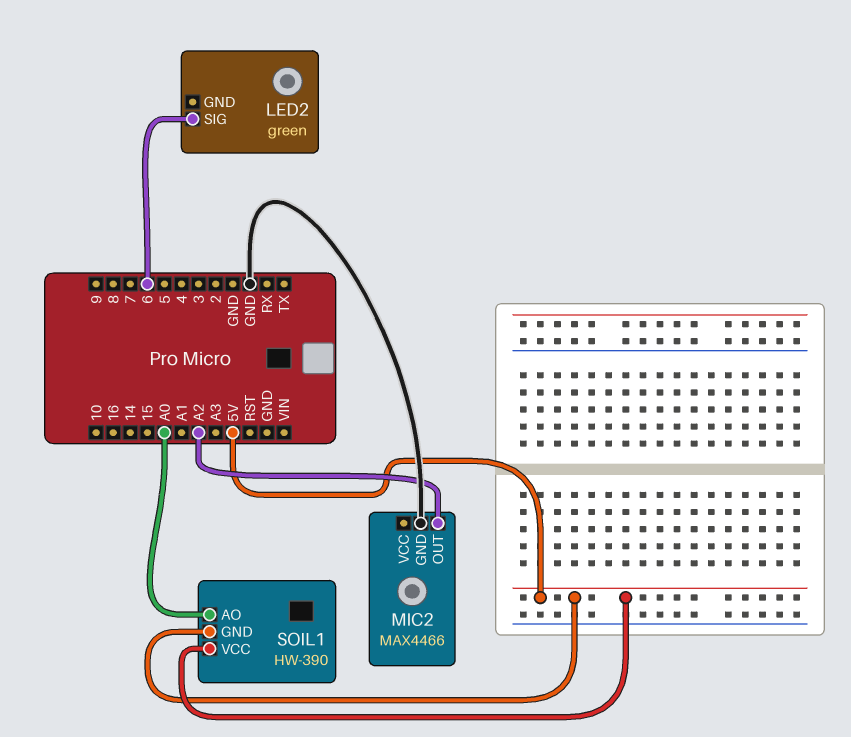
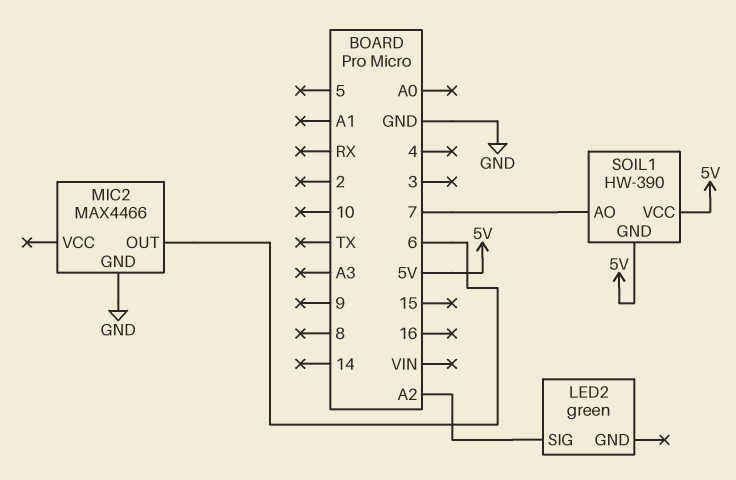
LED2 pin SIG: 6 -> A2
MIC2 pin OUT: A2 -> 6
SOIL1 pin AO: A0 -> 7

